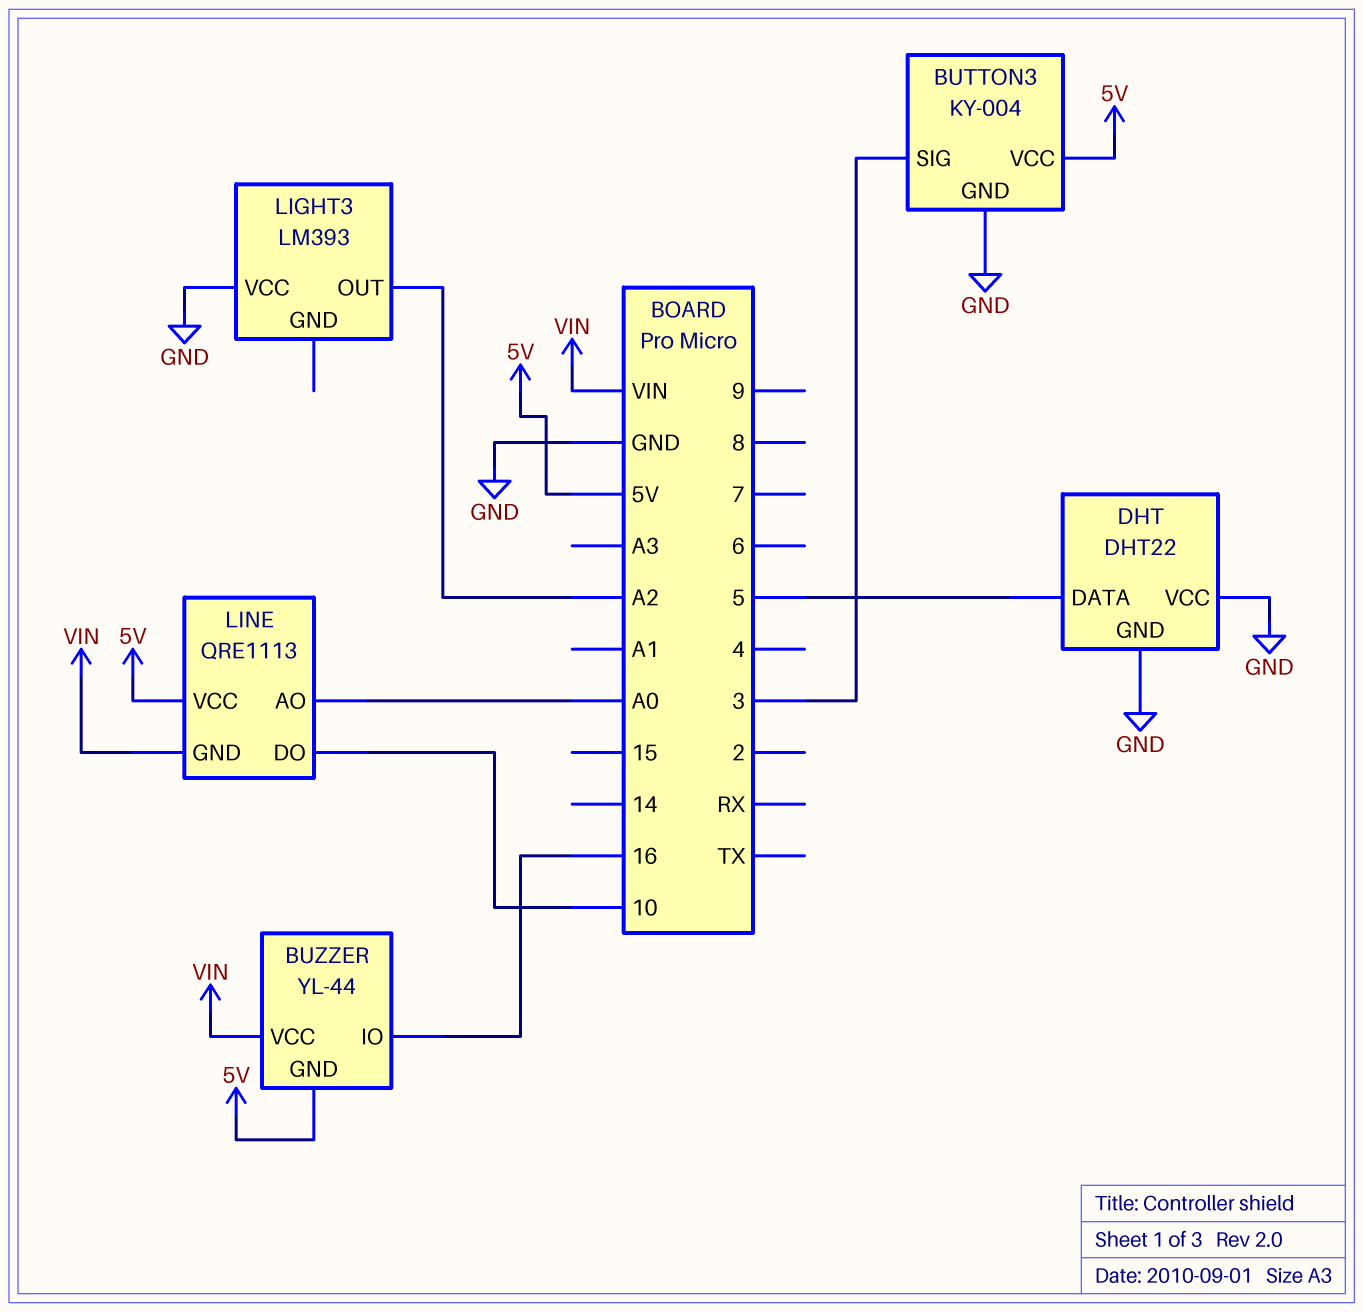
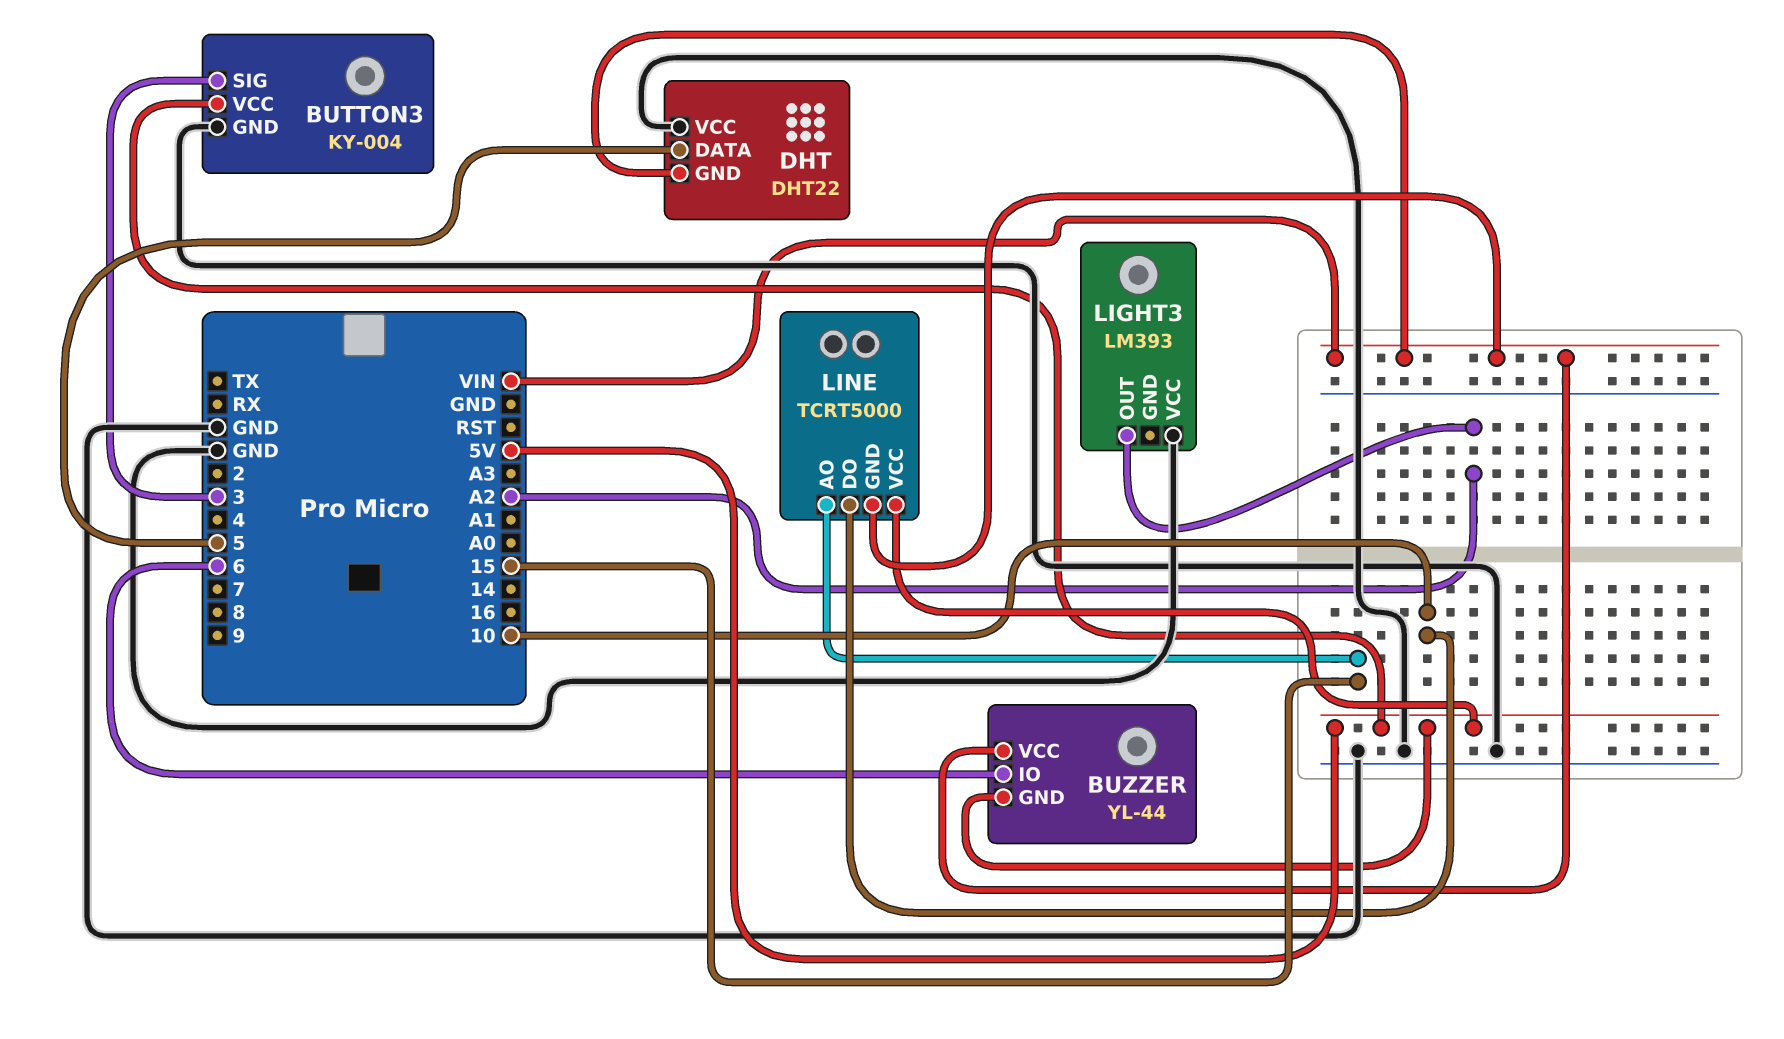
BUZZER pin IO: 16 -> 6
DHT pin GND: GND -> VIN
LINE: QRE1113 -> TCRT5000
LINE pin AO: A0 -> 15

